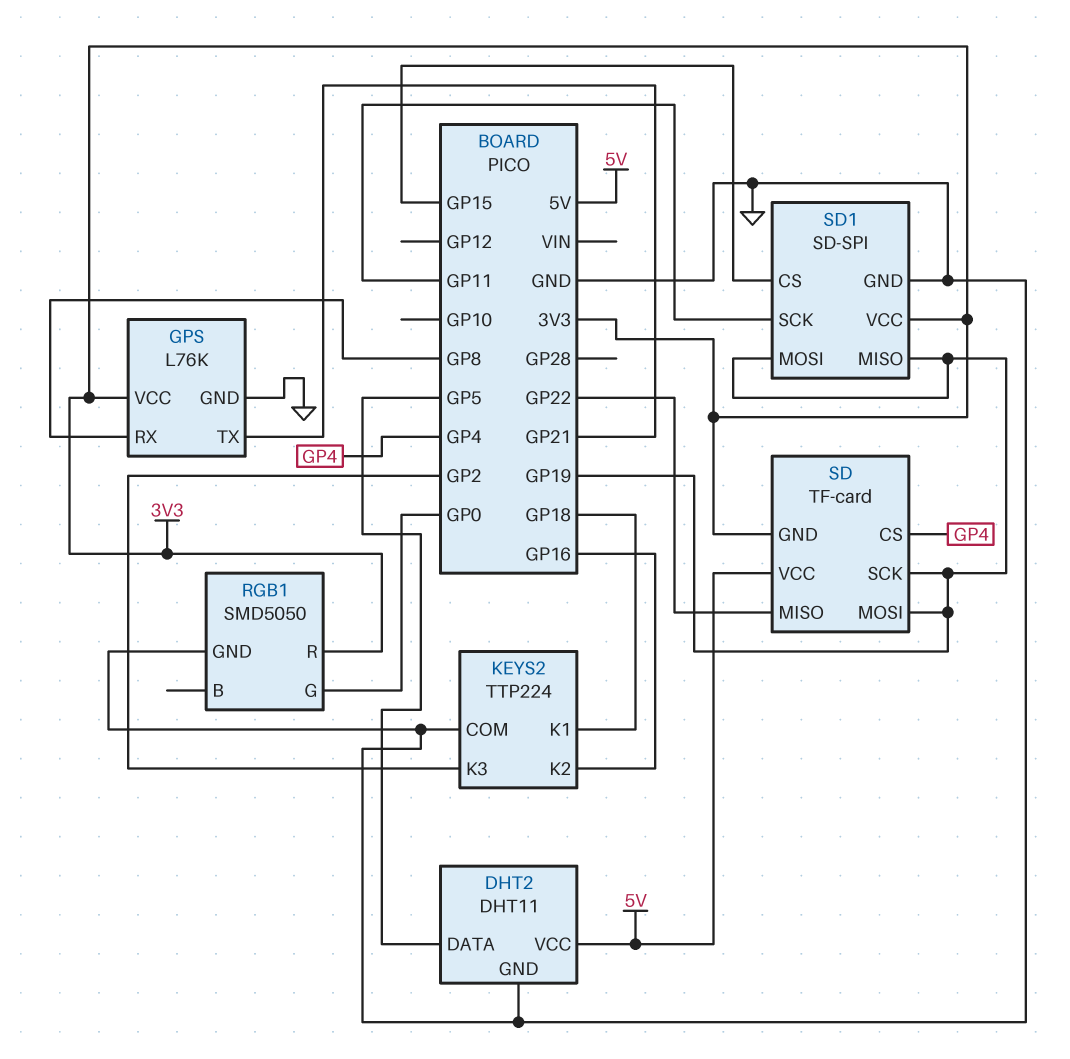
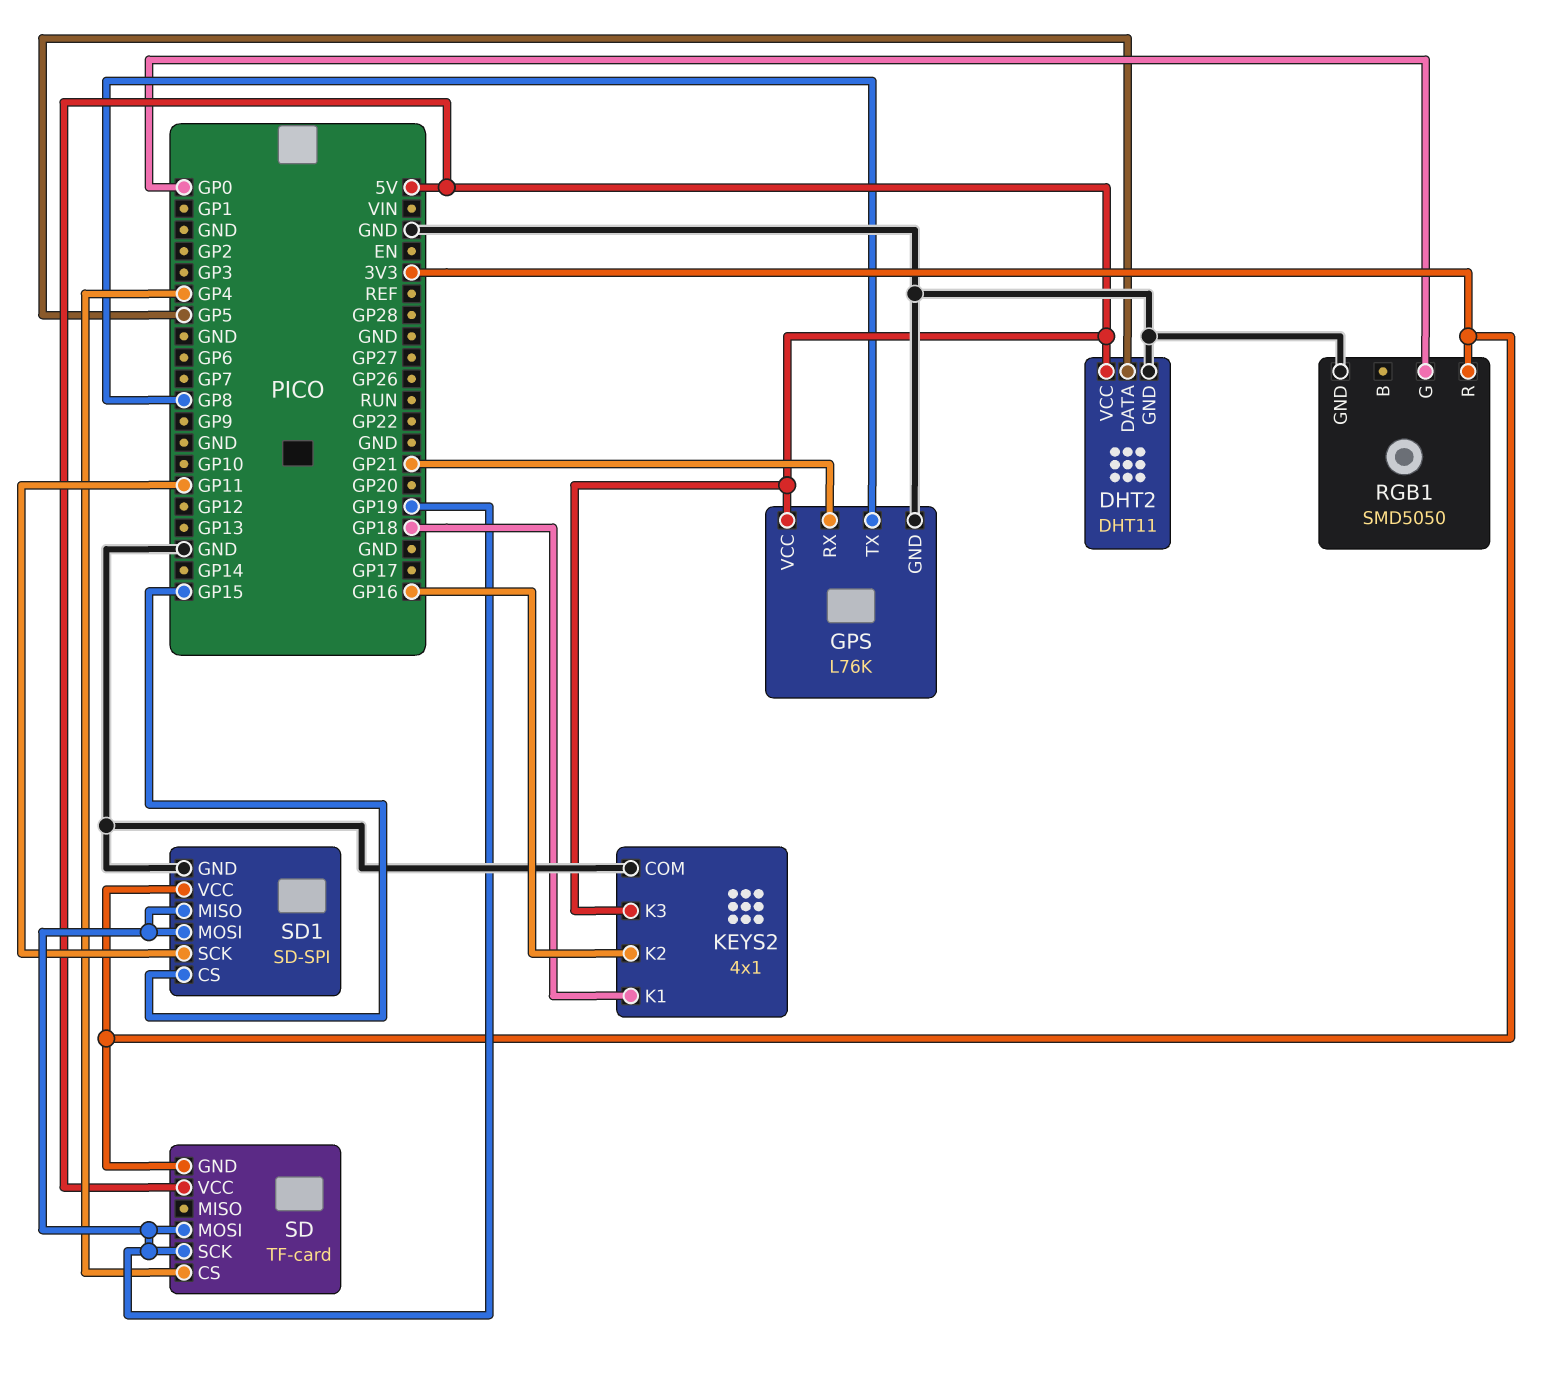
GPS pin RX: GP8 -> GP21
GPS pin TX: GP21 -> GP8
GPS pin VCC: 3V3 -> 5V
KEYS2: TTP224 -> 4x1
KEYS2 pin K3: GP2 -> 5V
SD pin MISO: GP22 -> none

